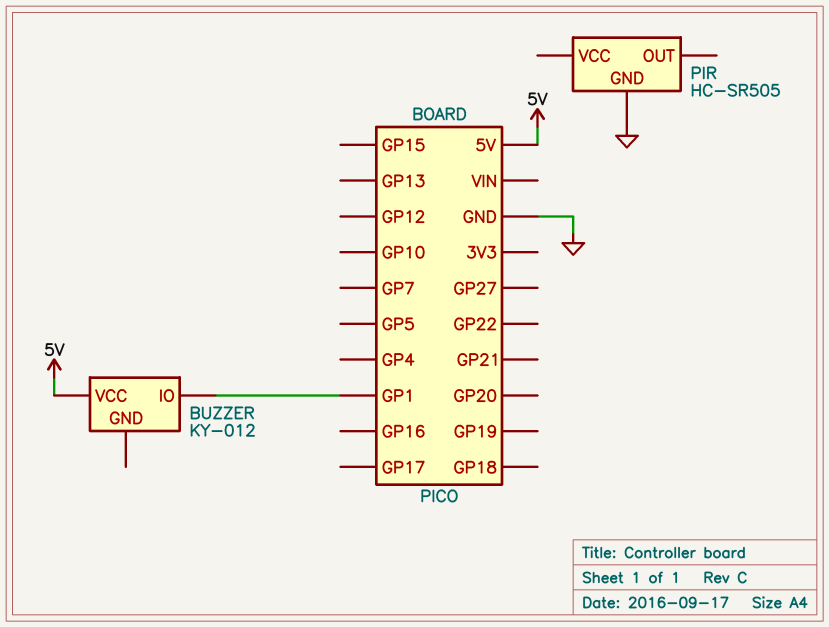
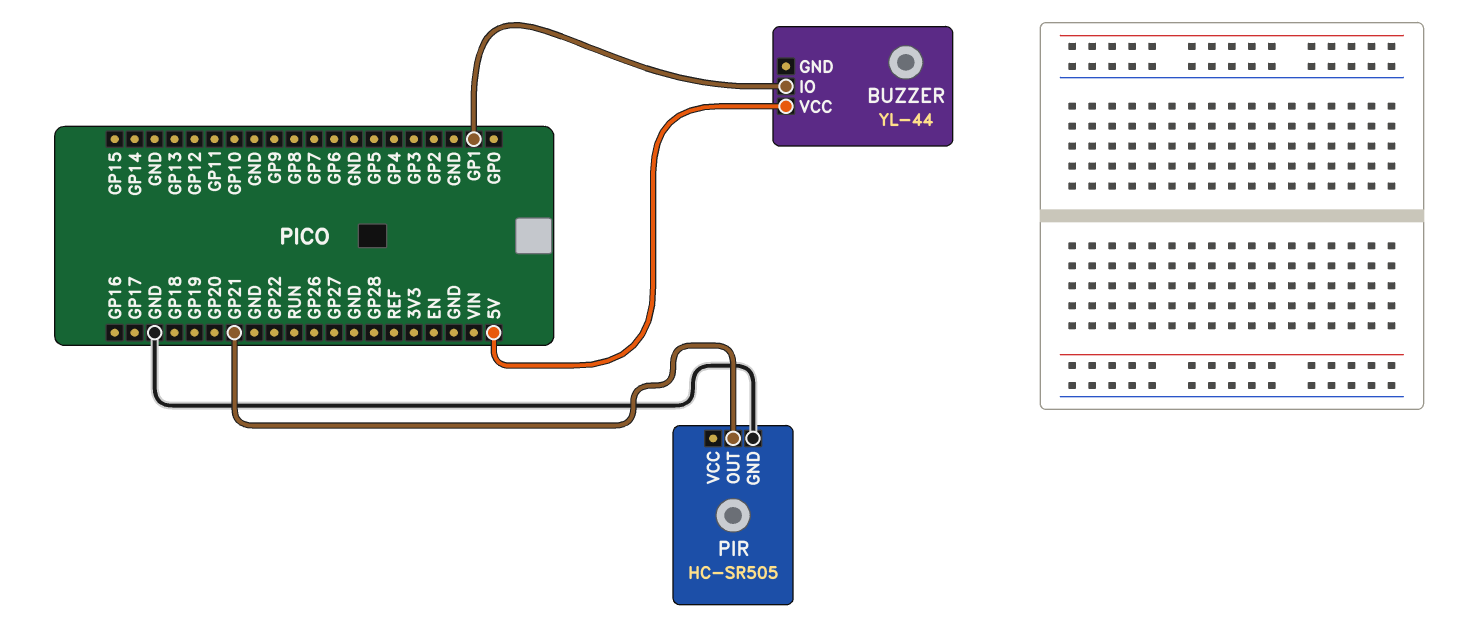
BUZZER: KY-012 -> YL-44
PIR pin OUT: none -> GP21

